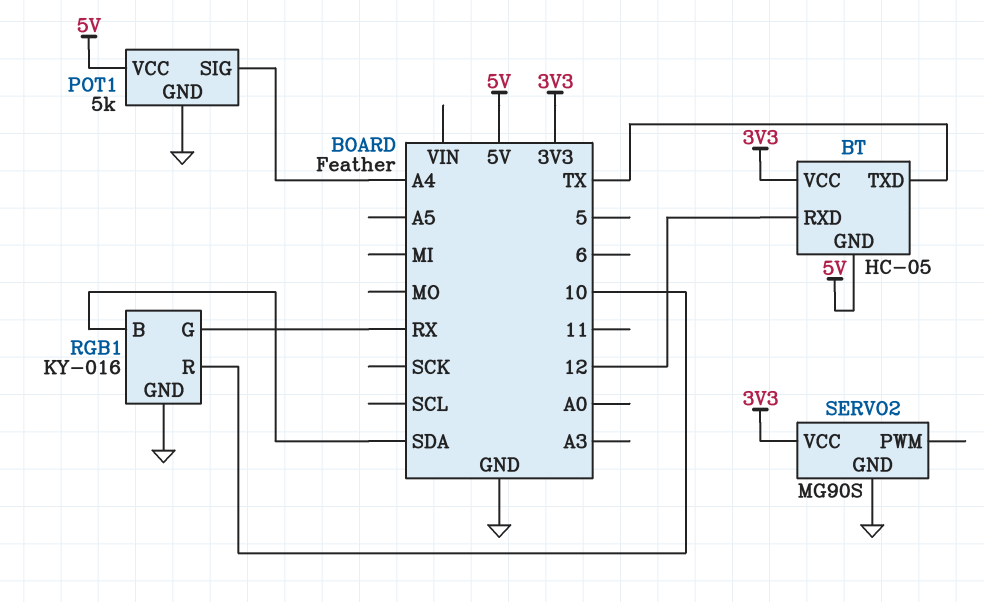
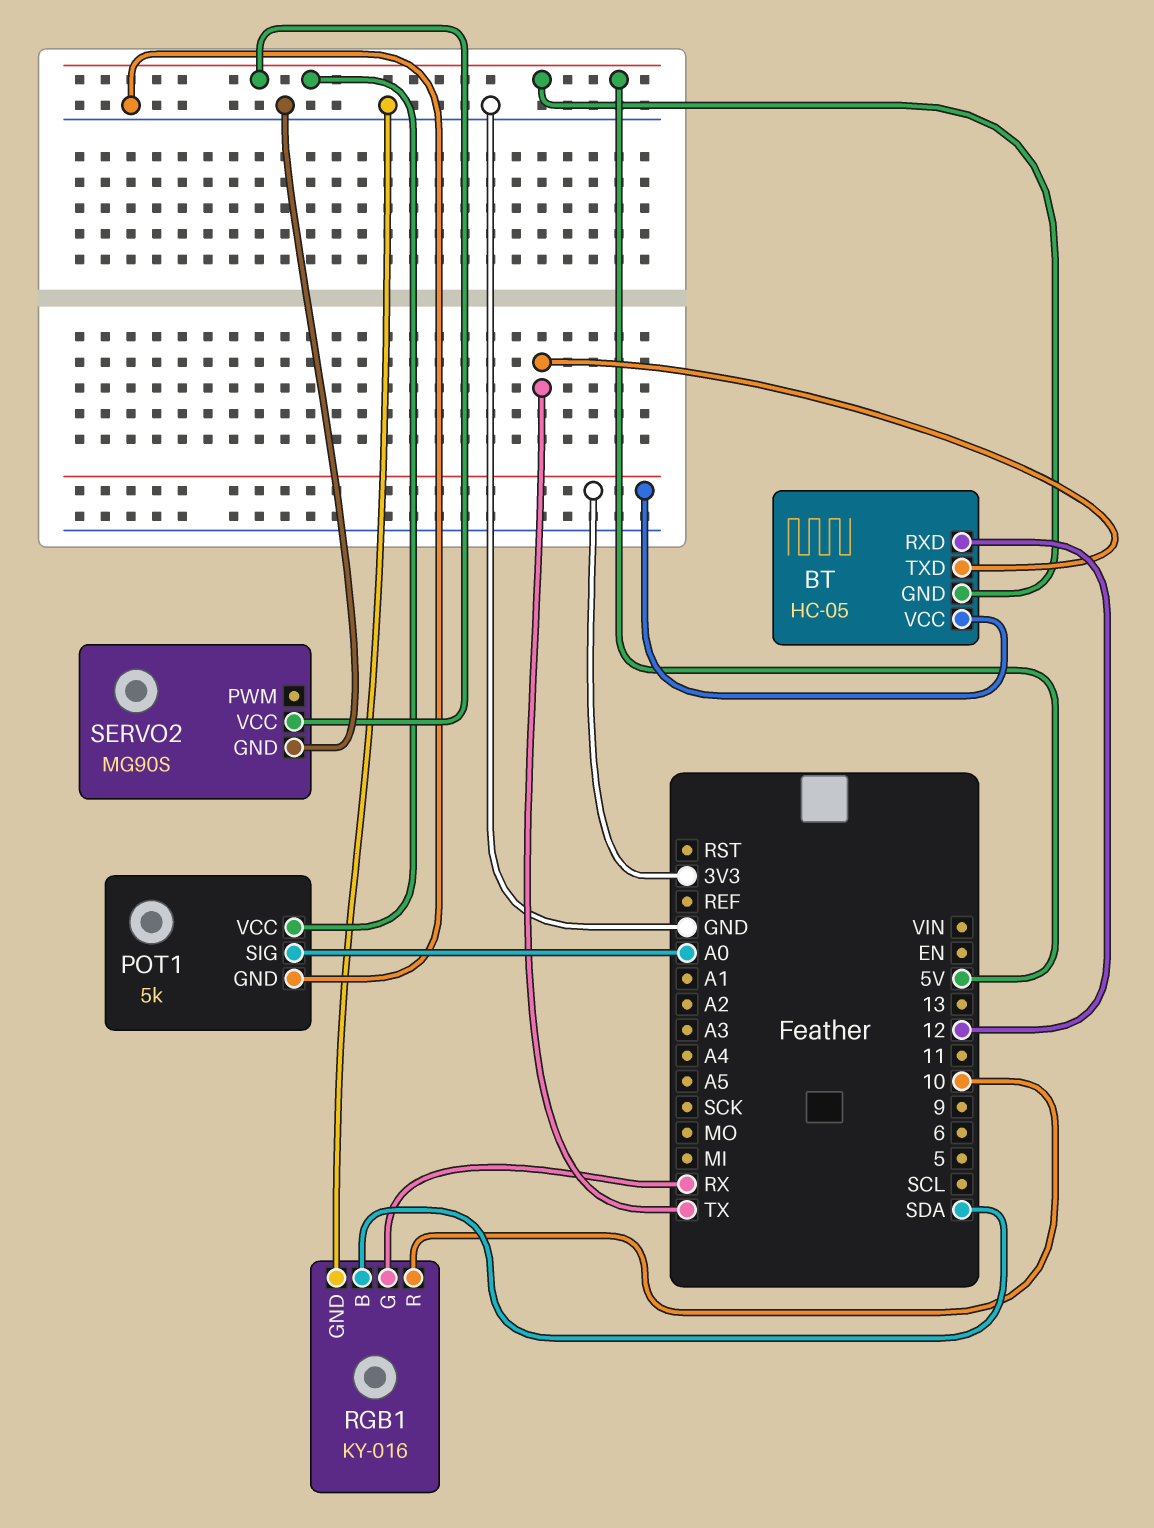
POT1 pin SIG: A4 -> A0
SERVO2 pin VCC: 3V3 -> 5V

